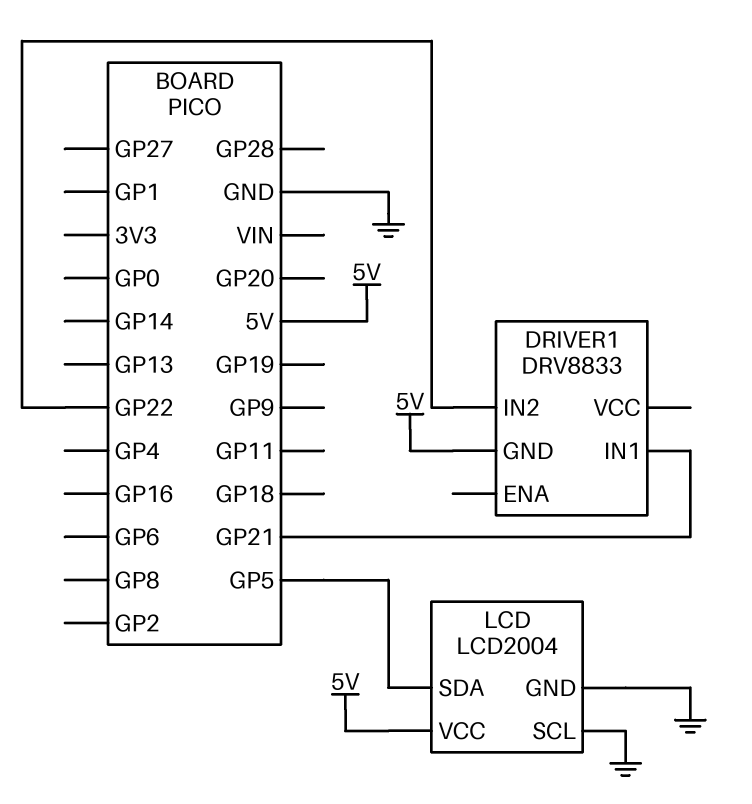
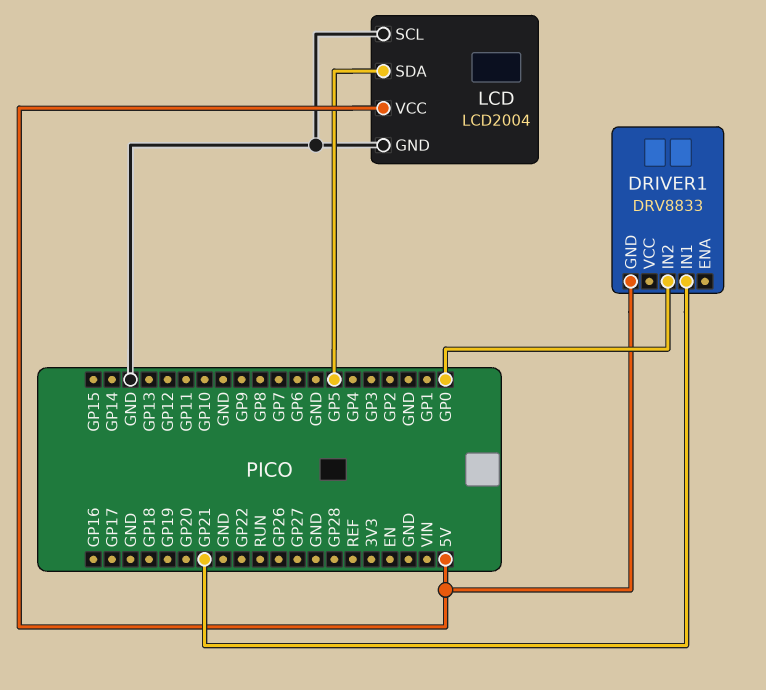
DRIVER1 pin IN2: GP22 -> GP0

